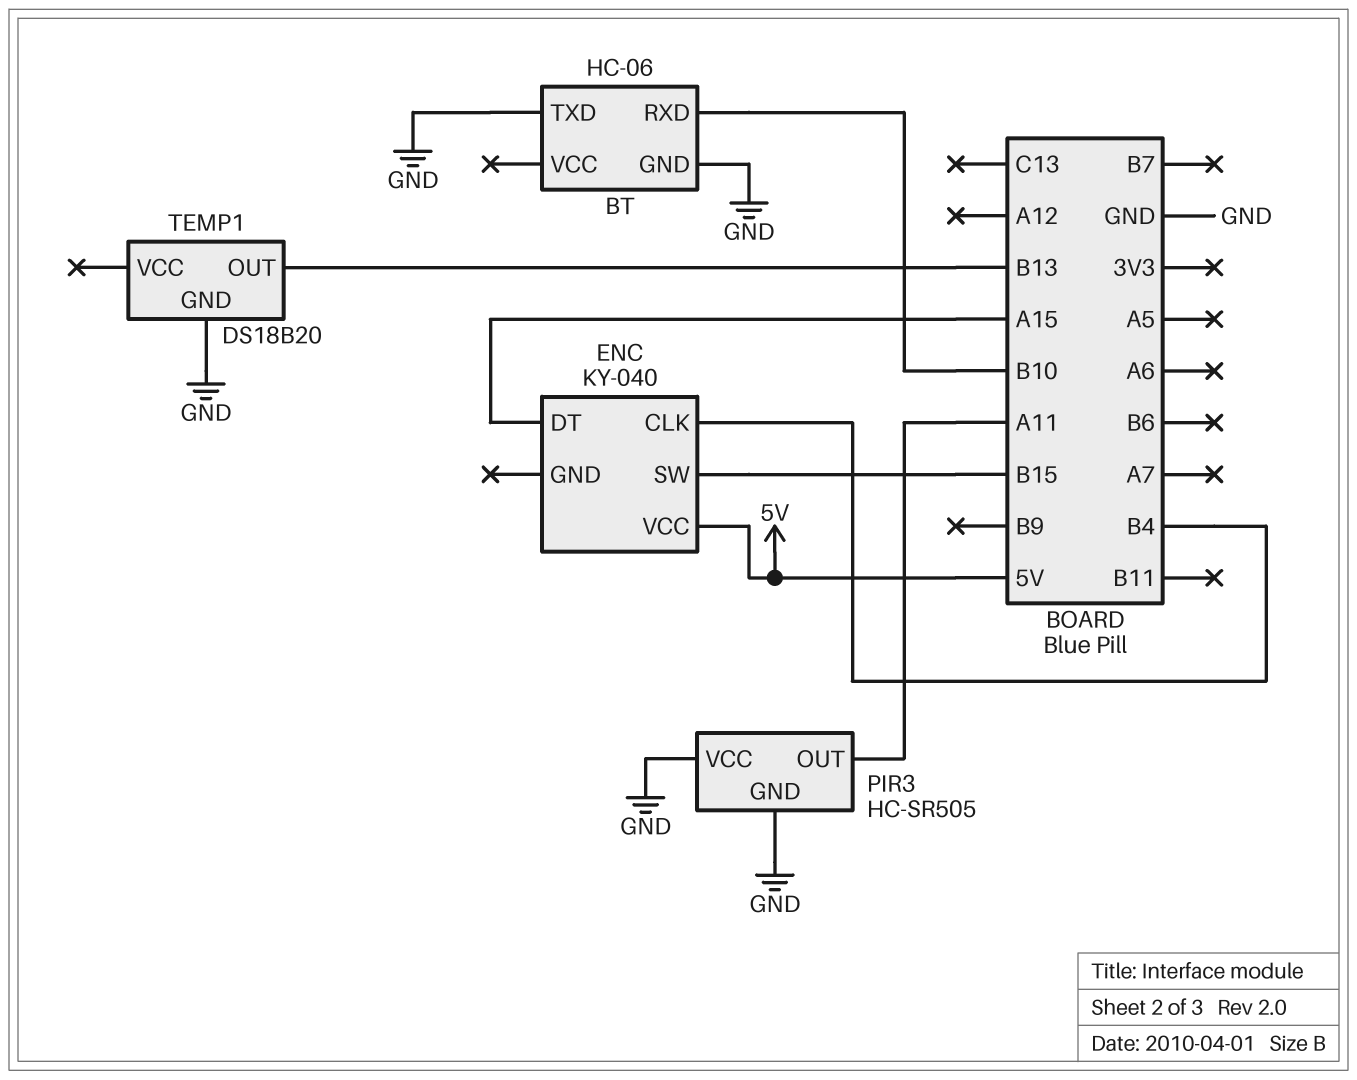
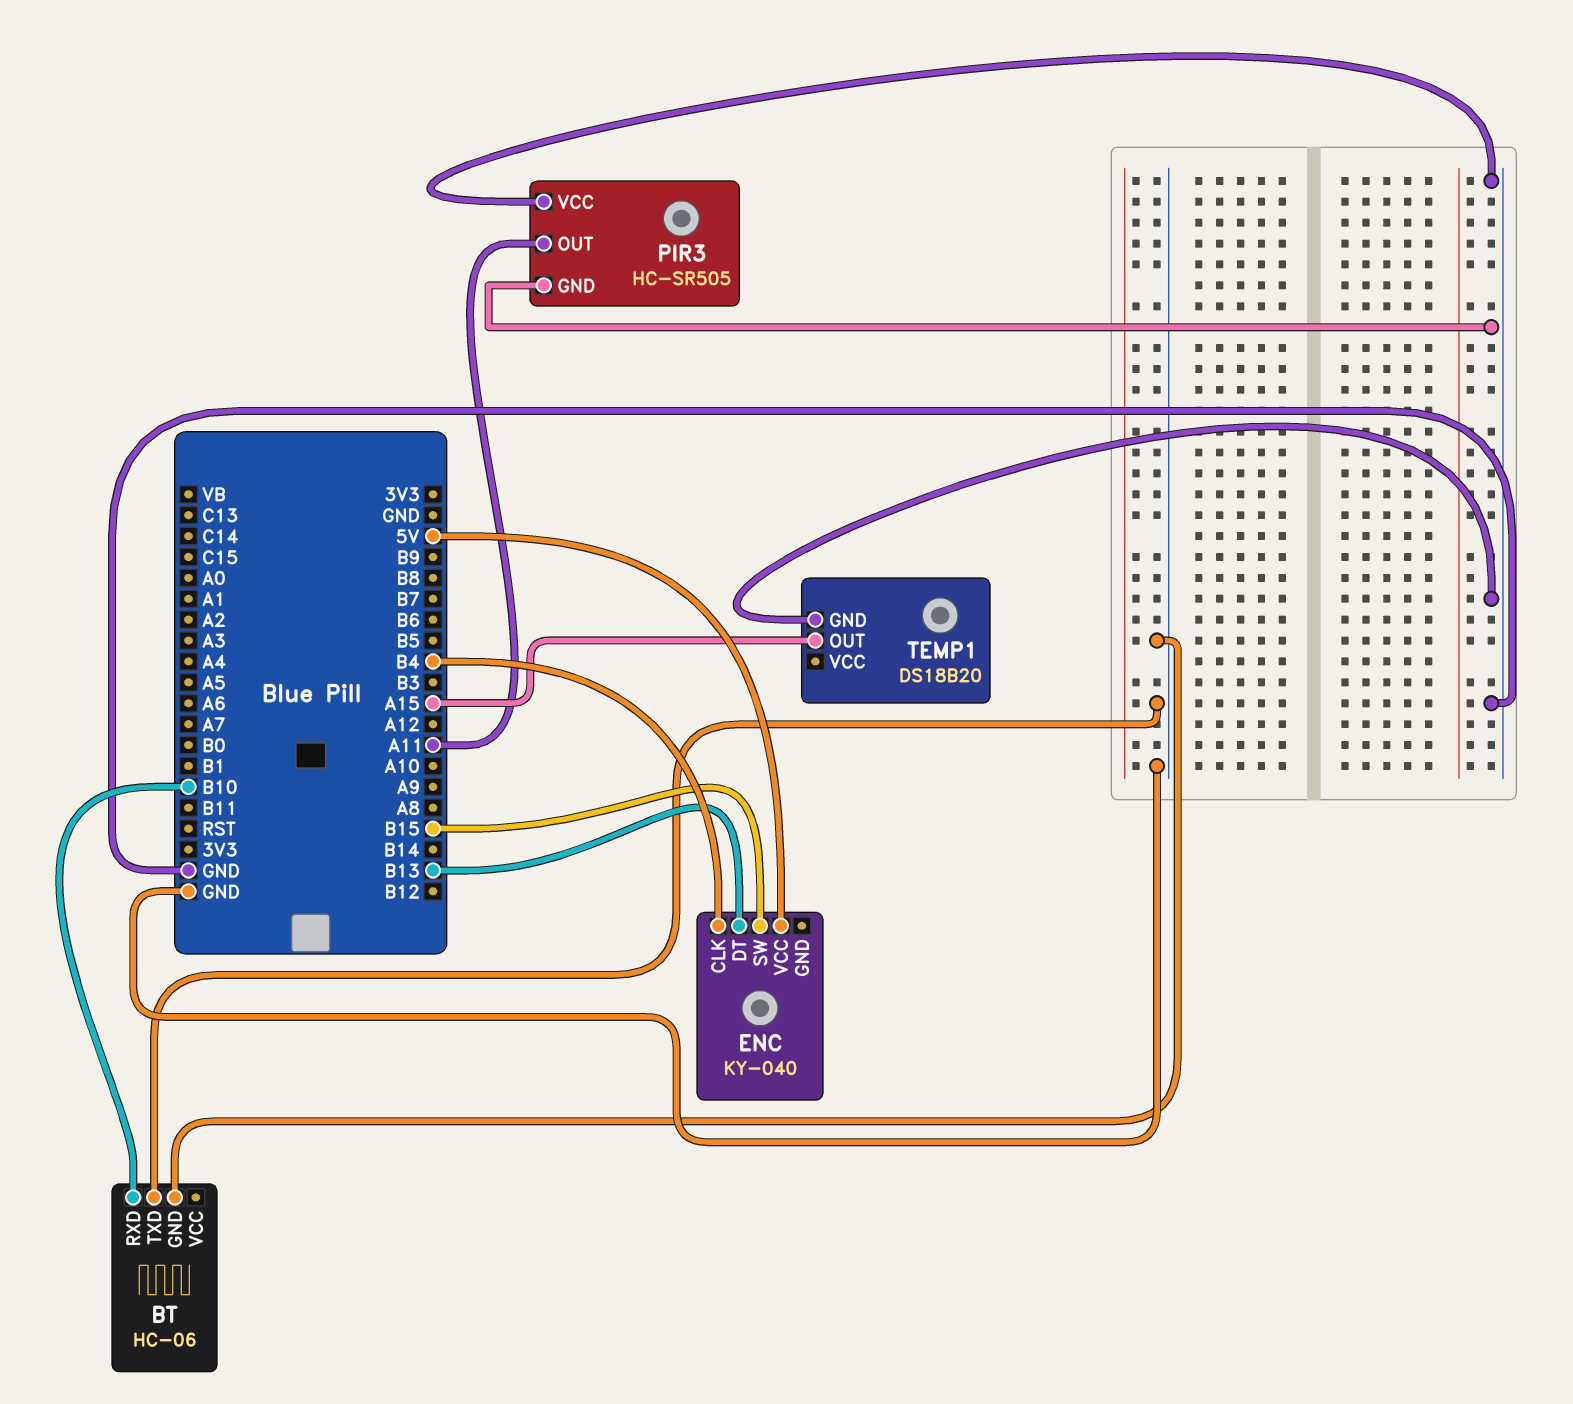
ENC pin DT: A15 -> B13
TEMP1 pin OUT: B13 -> A15

